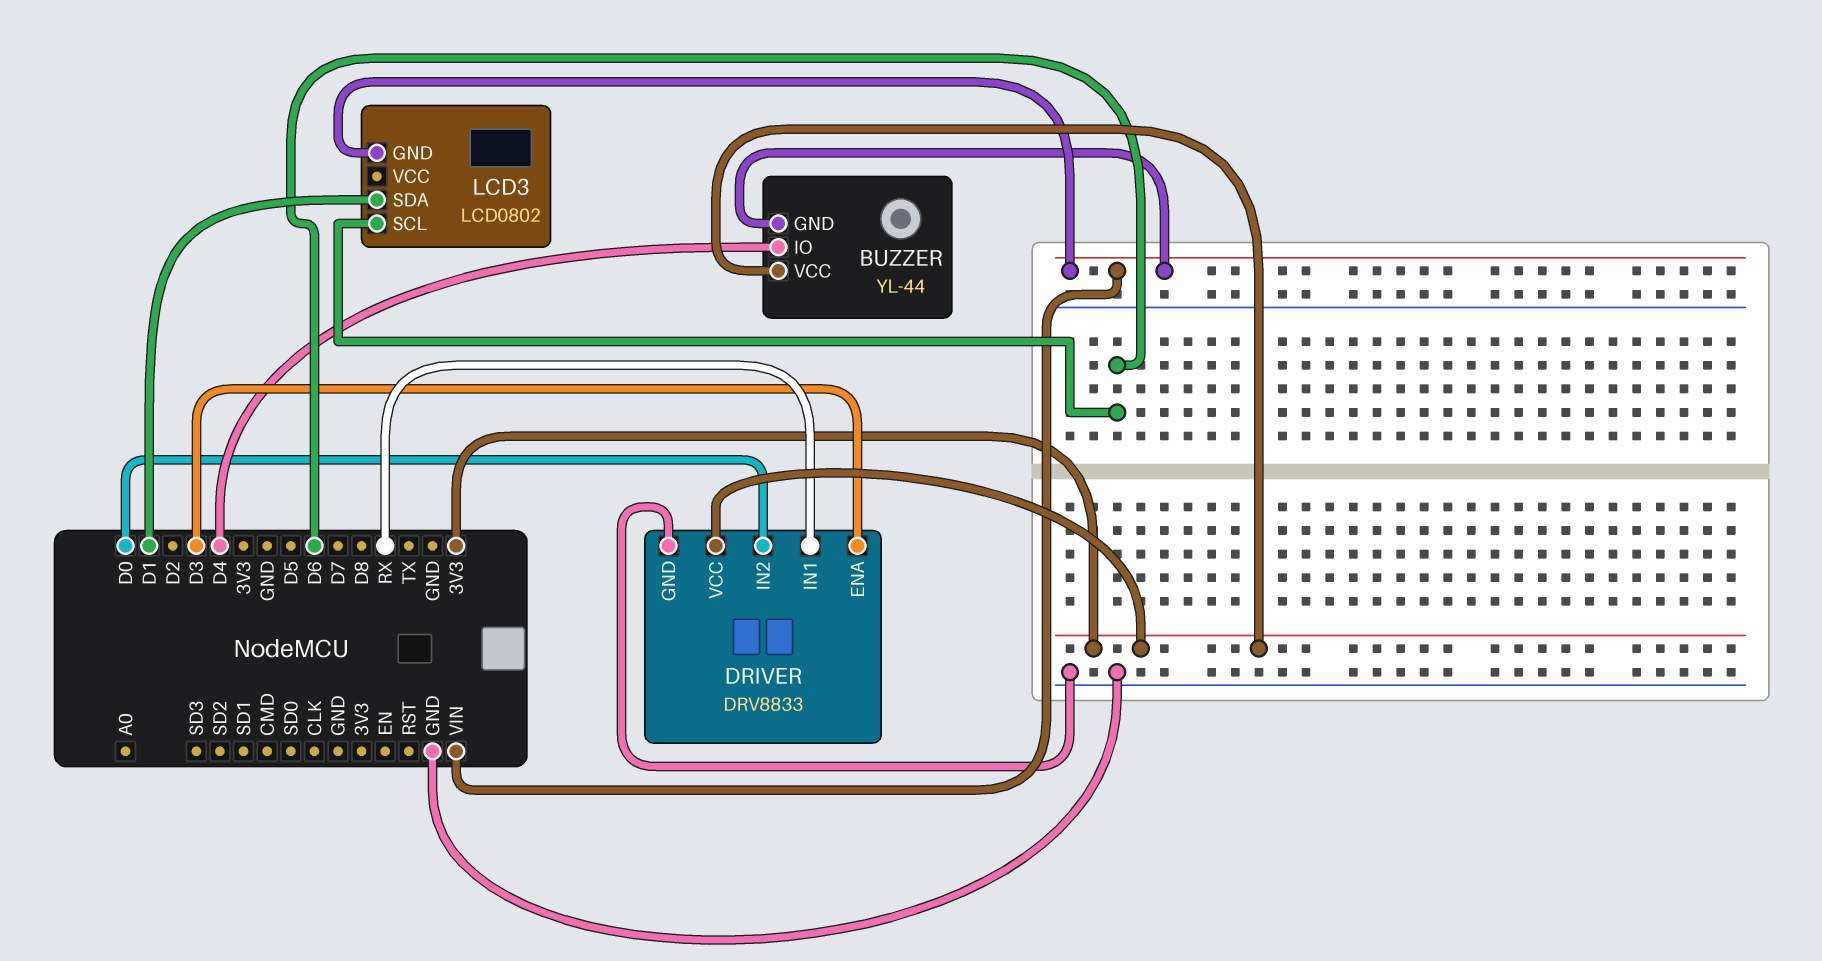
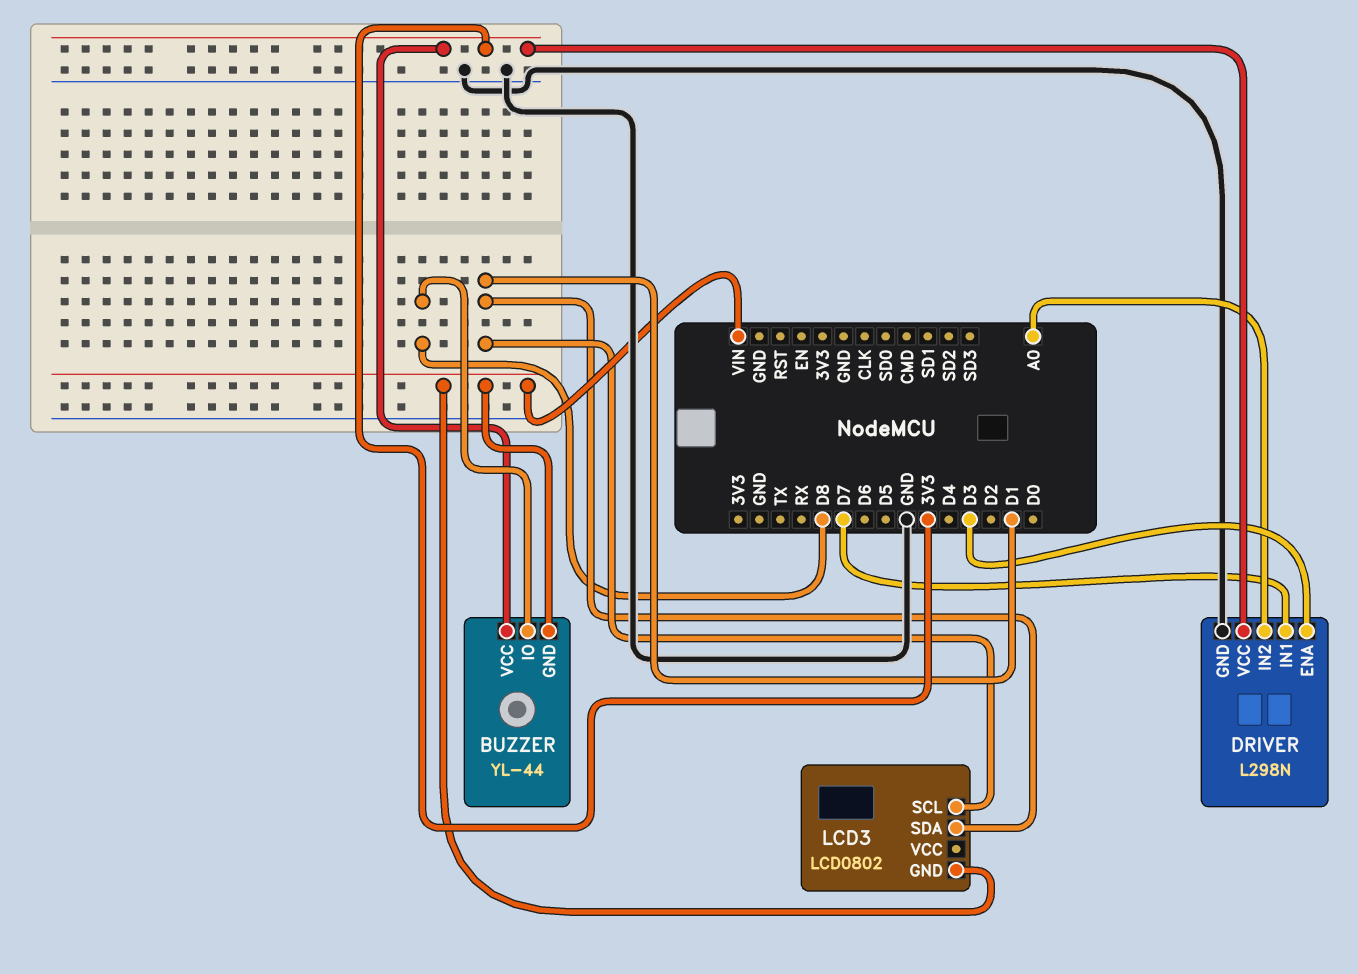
BUZZER pin IO: D4 -> D8
DRIVER: DRV8833 -> L298N
DRIVER pin IN1: RX -> D7
DRIVER pin IN2: D0 -> A0
LCD3 pin SCL: D6 -> D1

